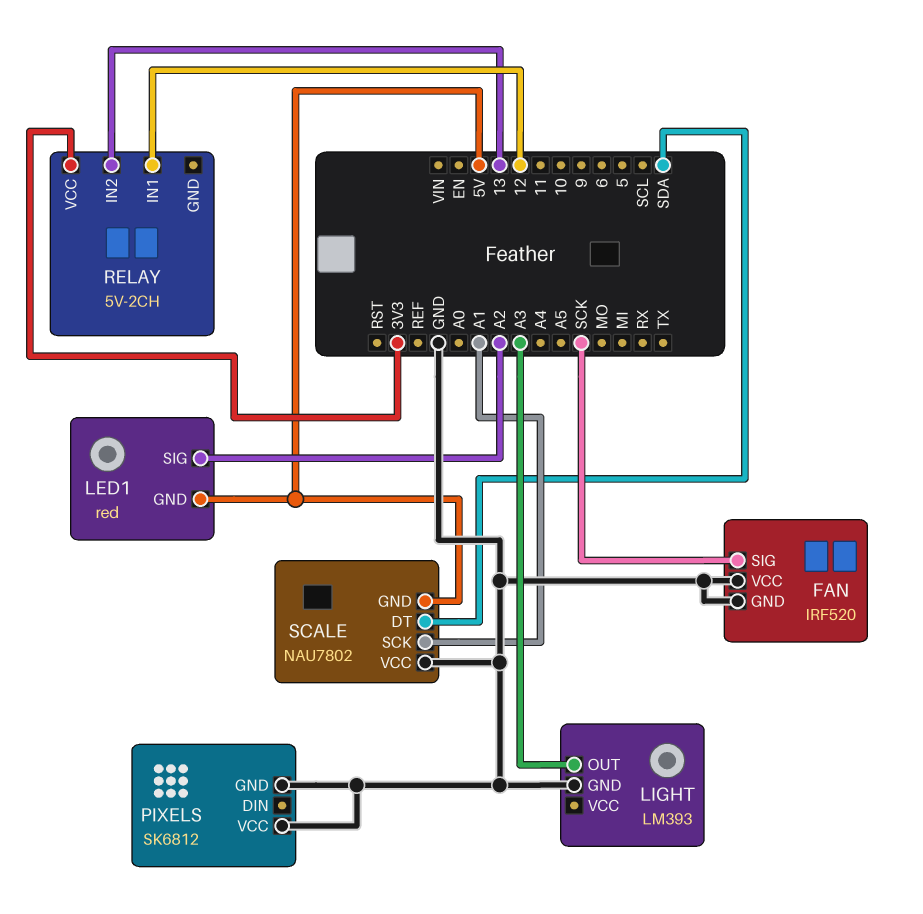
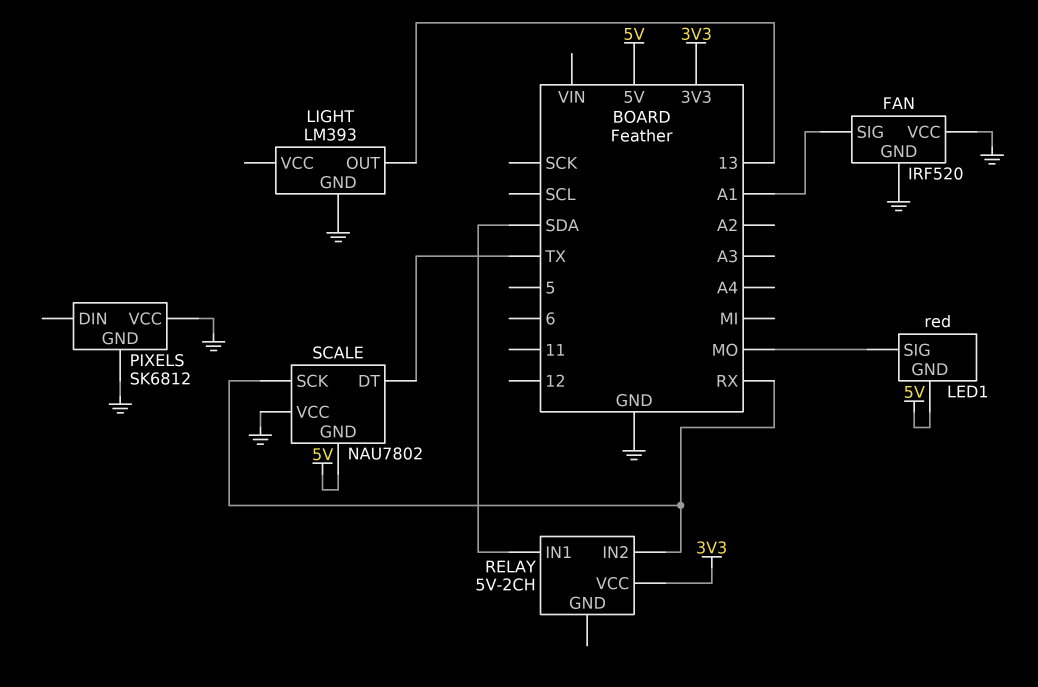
FAN pin SIG: SCK -> A1
LED1 pin SIG: A2 -> MO
LIGHT pin OUT: A3 -> 13
RELAY pin IN1: 12 -> SDA
RELAY pin IN2: 13 -> RX
SCALE pin DT: SDA -> TX
SCALE pin SCK: A1 -> RX

